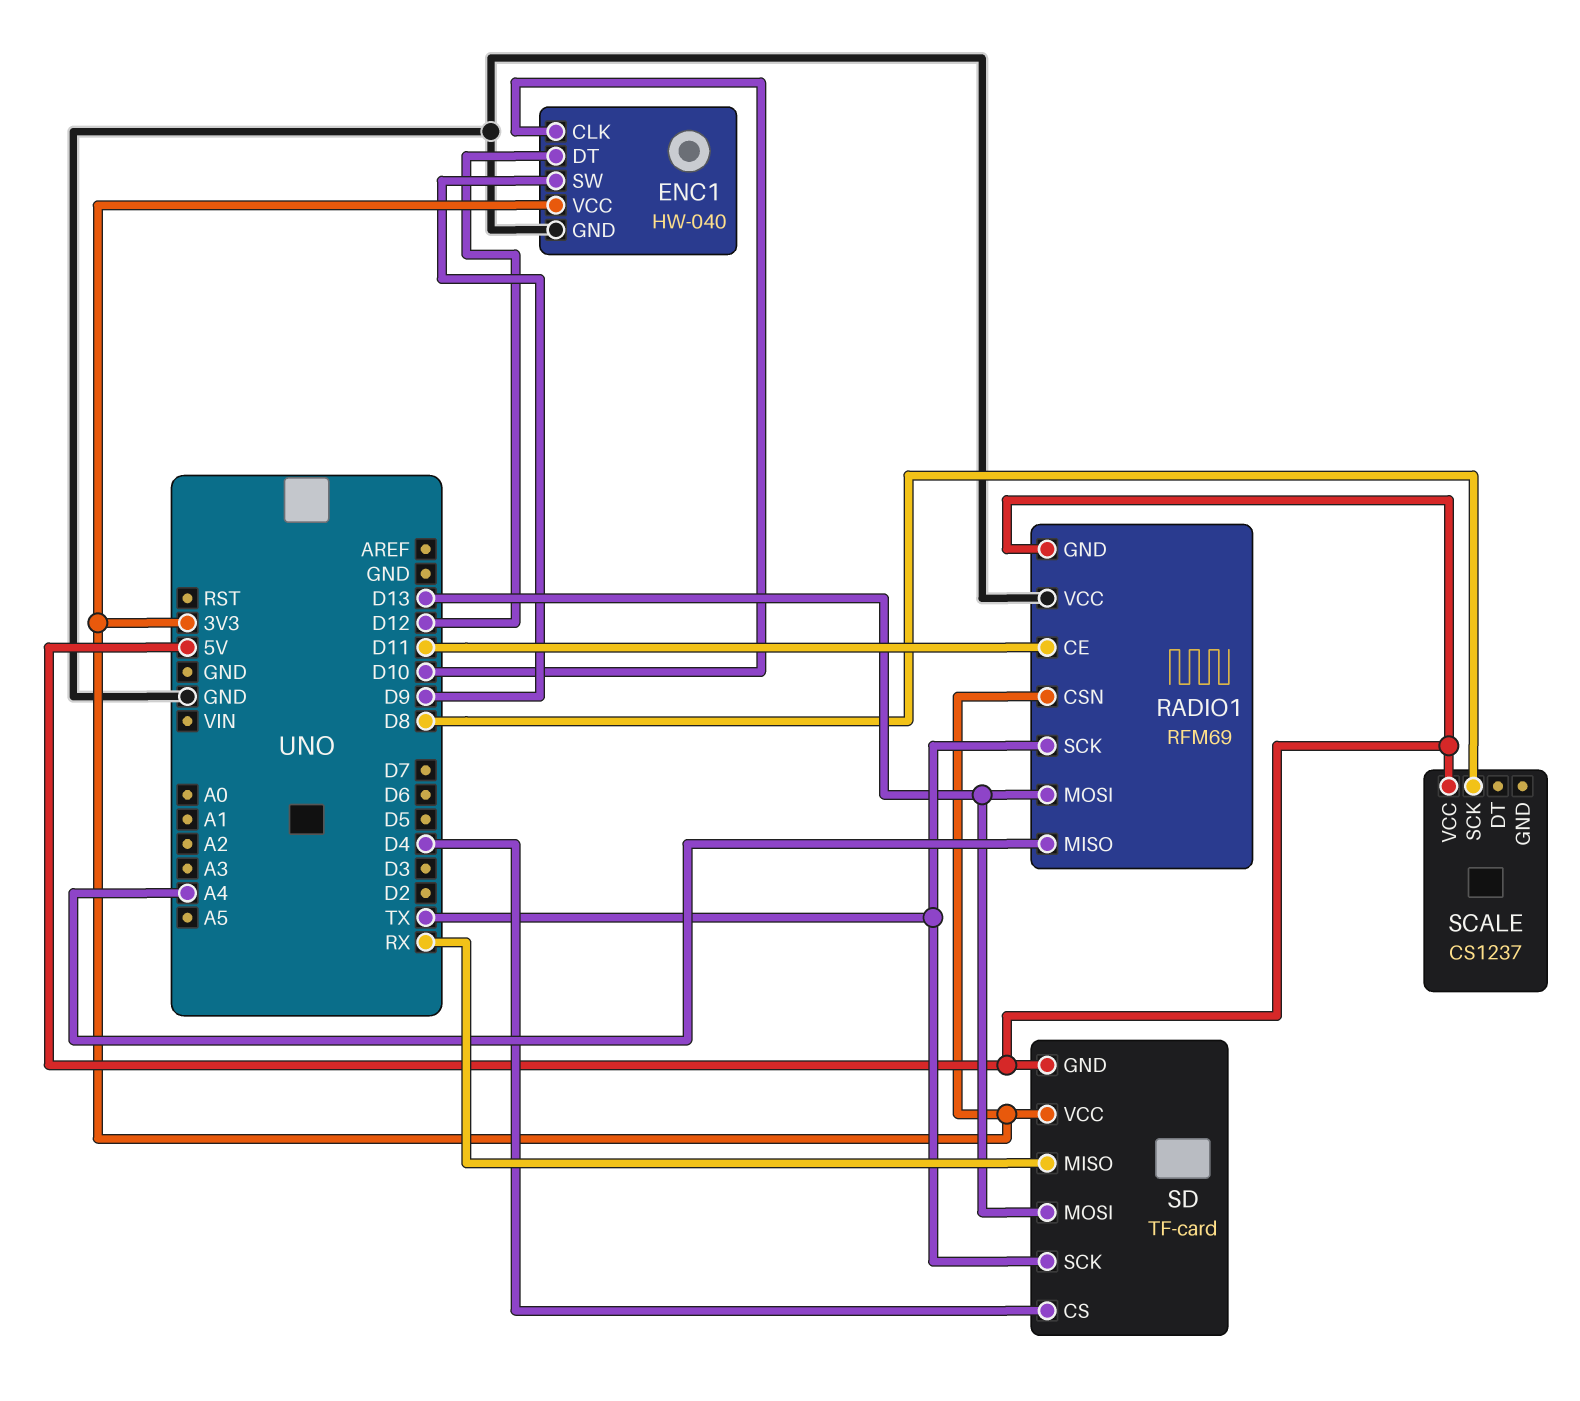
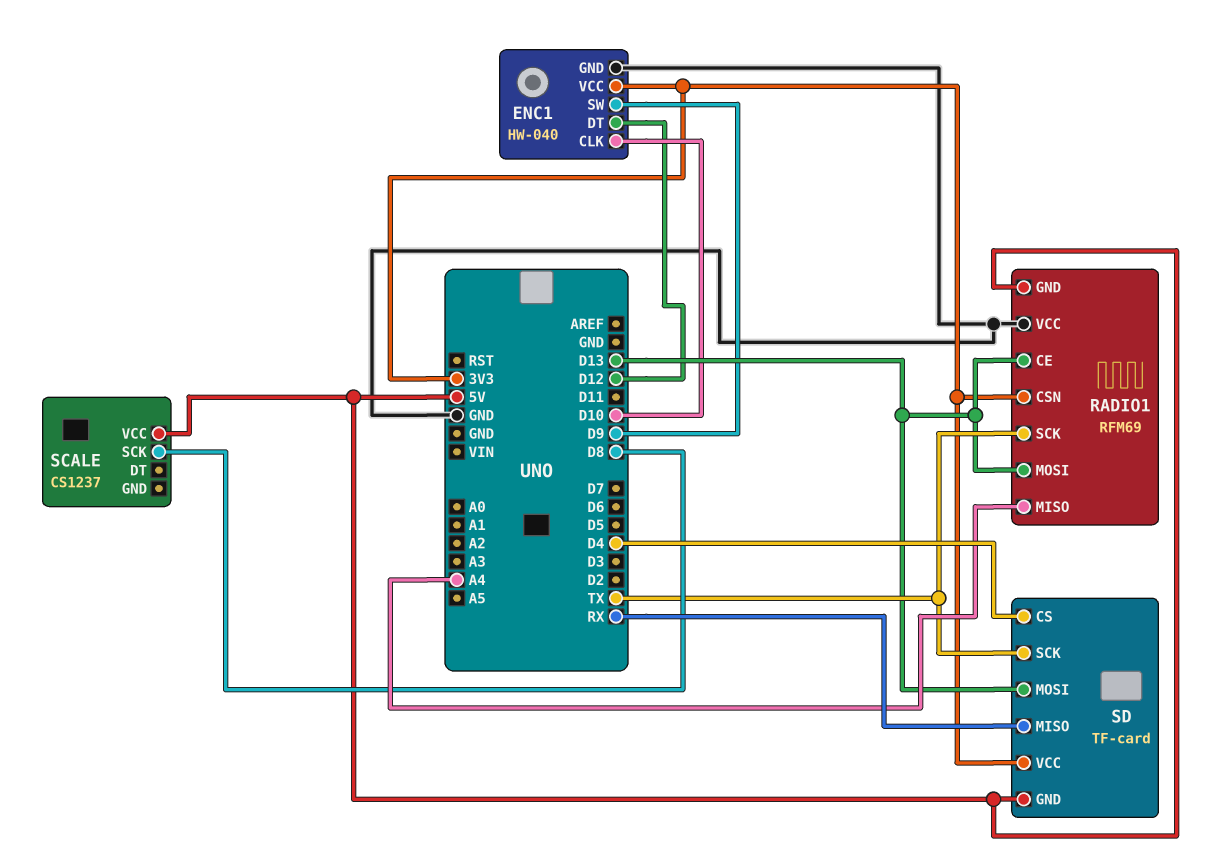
RADIO1 pin CE: D11 -> D13

